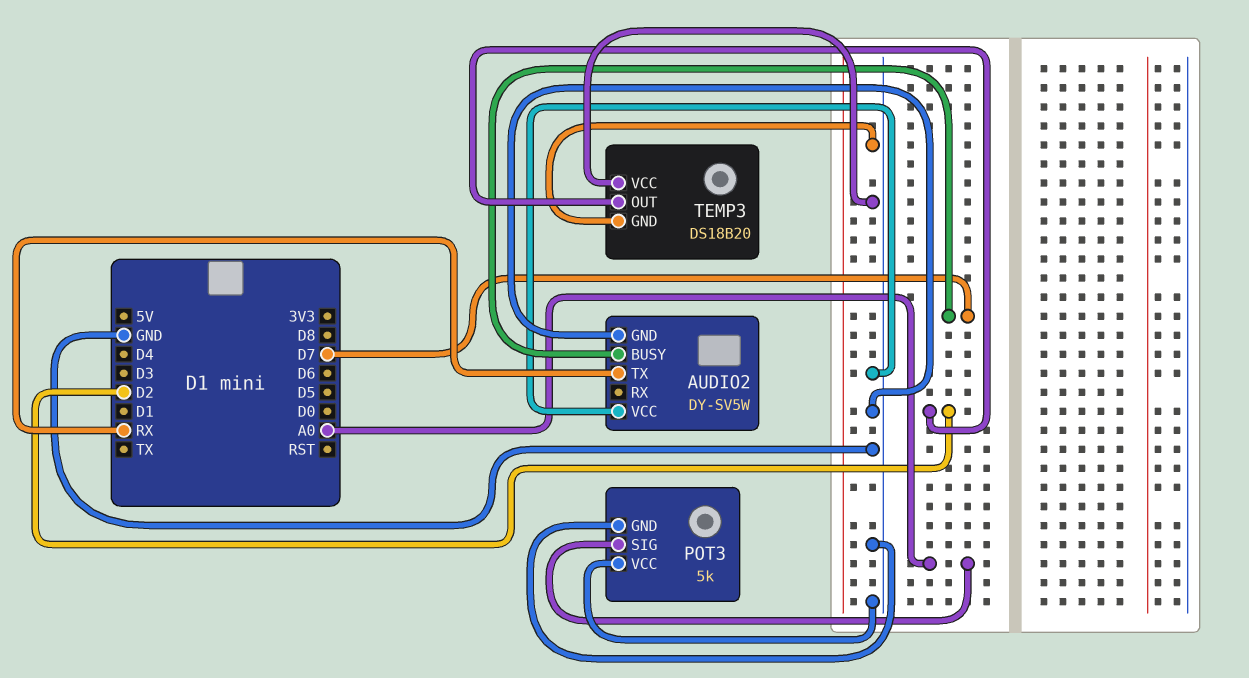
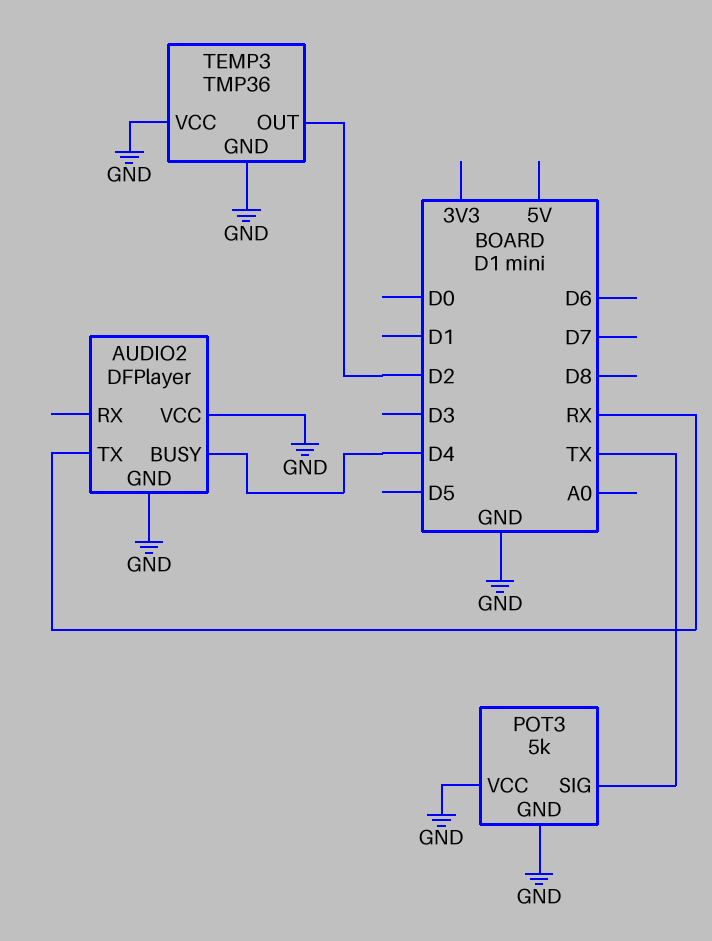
AUDIO2: DY-SV5W -> DFPlayer
AUDIO2 pin BUSY: D7 -> D4
POT3 pin SIG: A0 -> TX
TEMP3: DS18B20 -> TMP36

